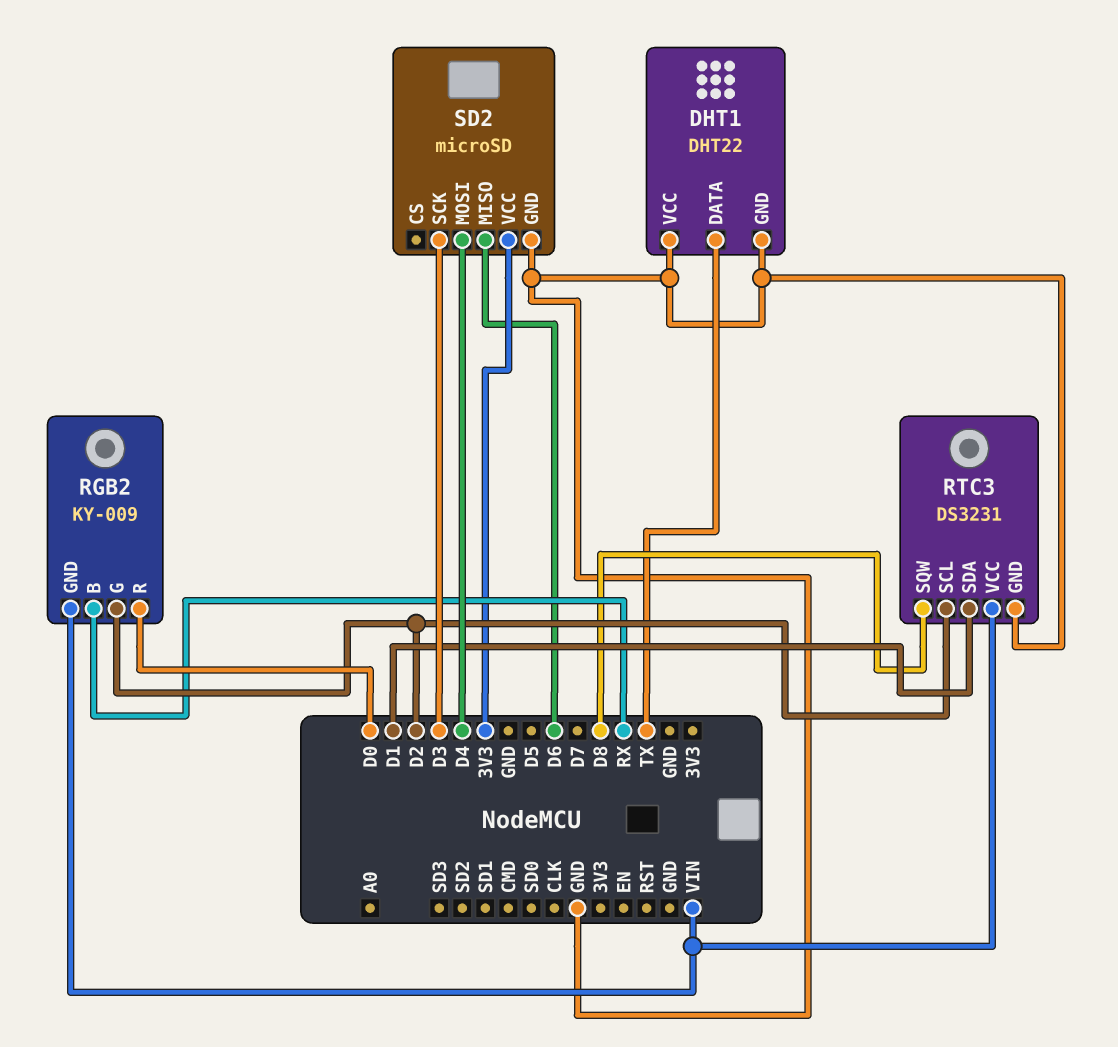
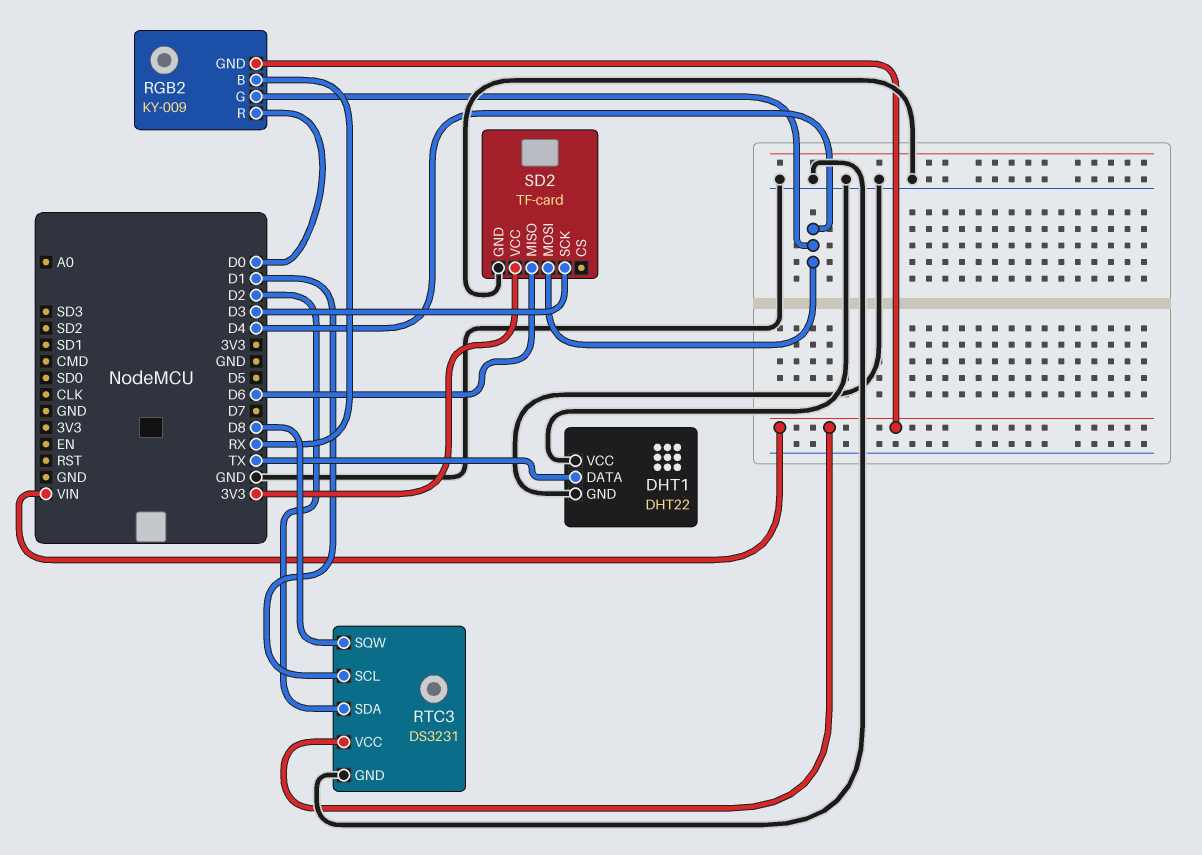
RGB2 pin G: D2 -> D4
RTC3 pin SCL: D2 -> D1
RTC3 pin SDA: D1 -> D2
SD2: microSD -> TF-card

